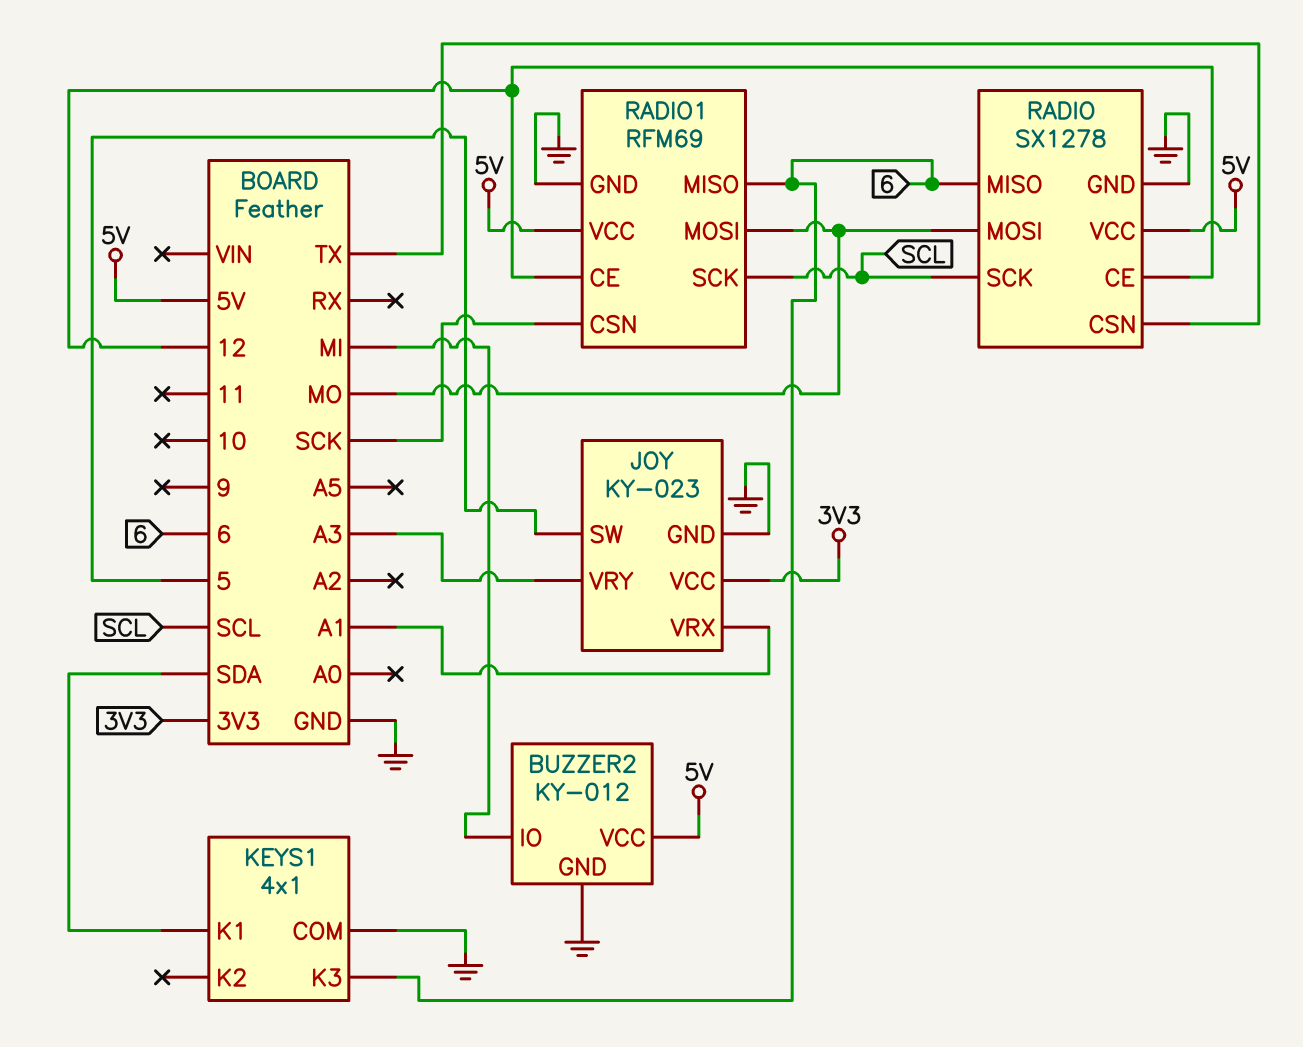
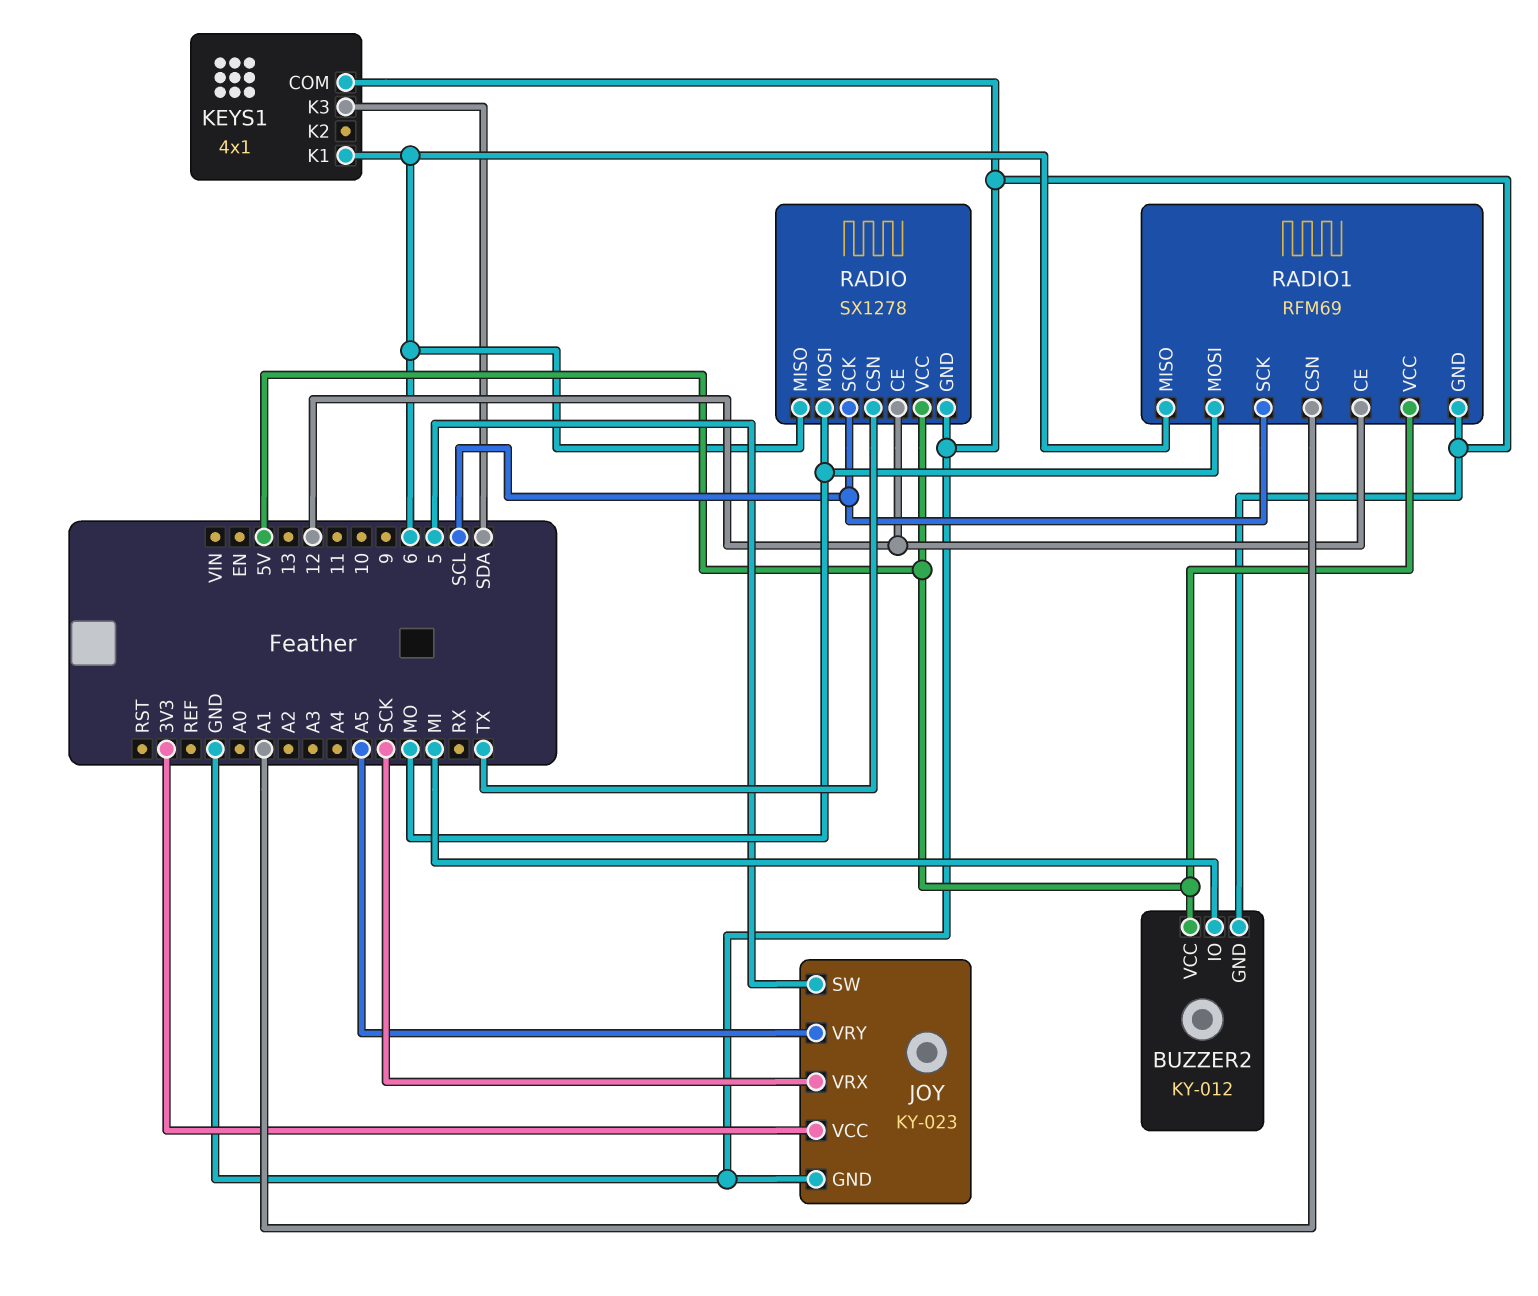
JOY pin VRX: A1 -> SCK
JOY pin VRY: A3 -> A5
KEYS1 pin K1: SDA -> 6
KEYS1 pin K3: 6 -> SDA
RADIO1 pin CSN: SCK -> A1

